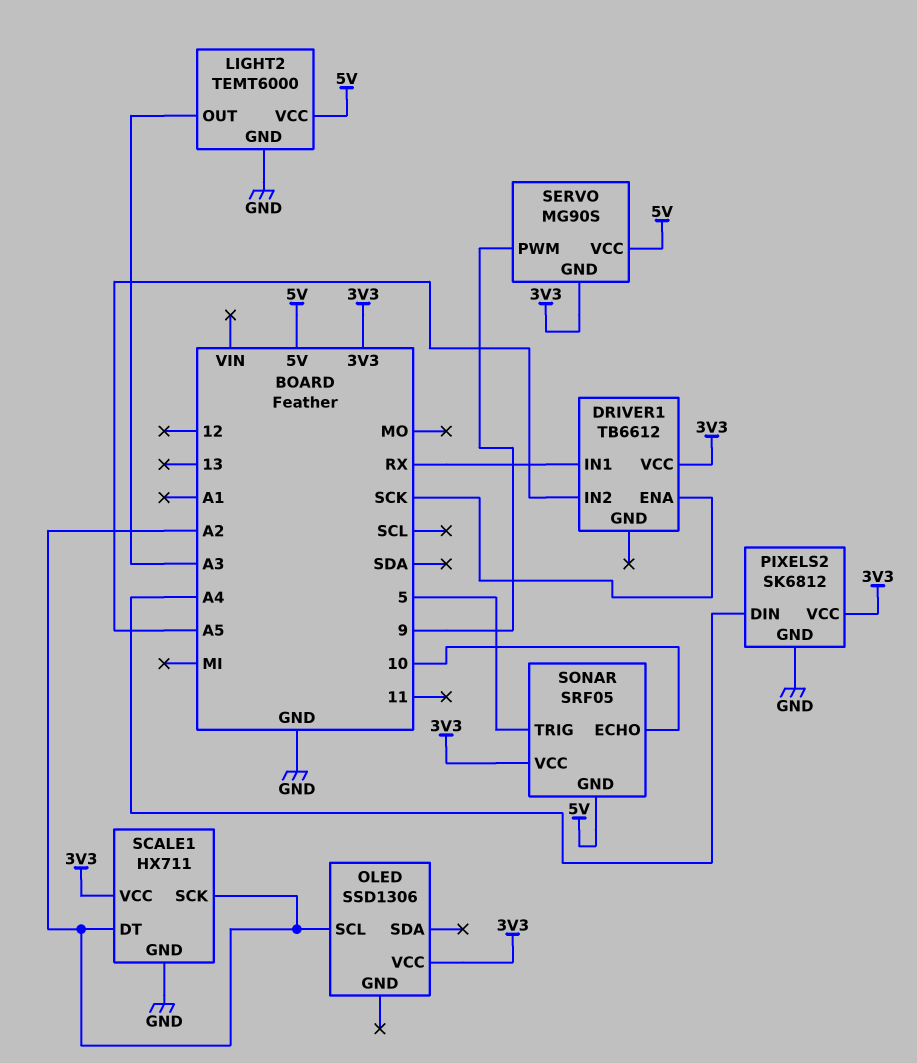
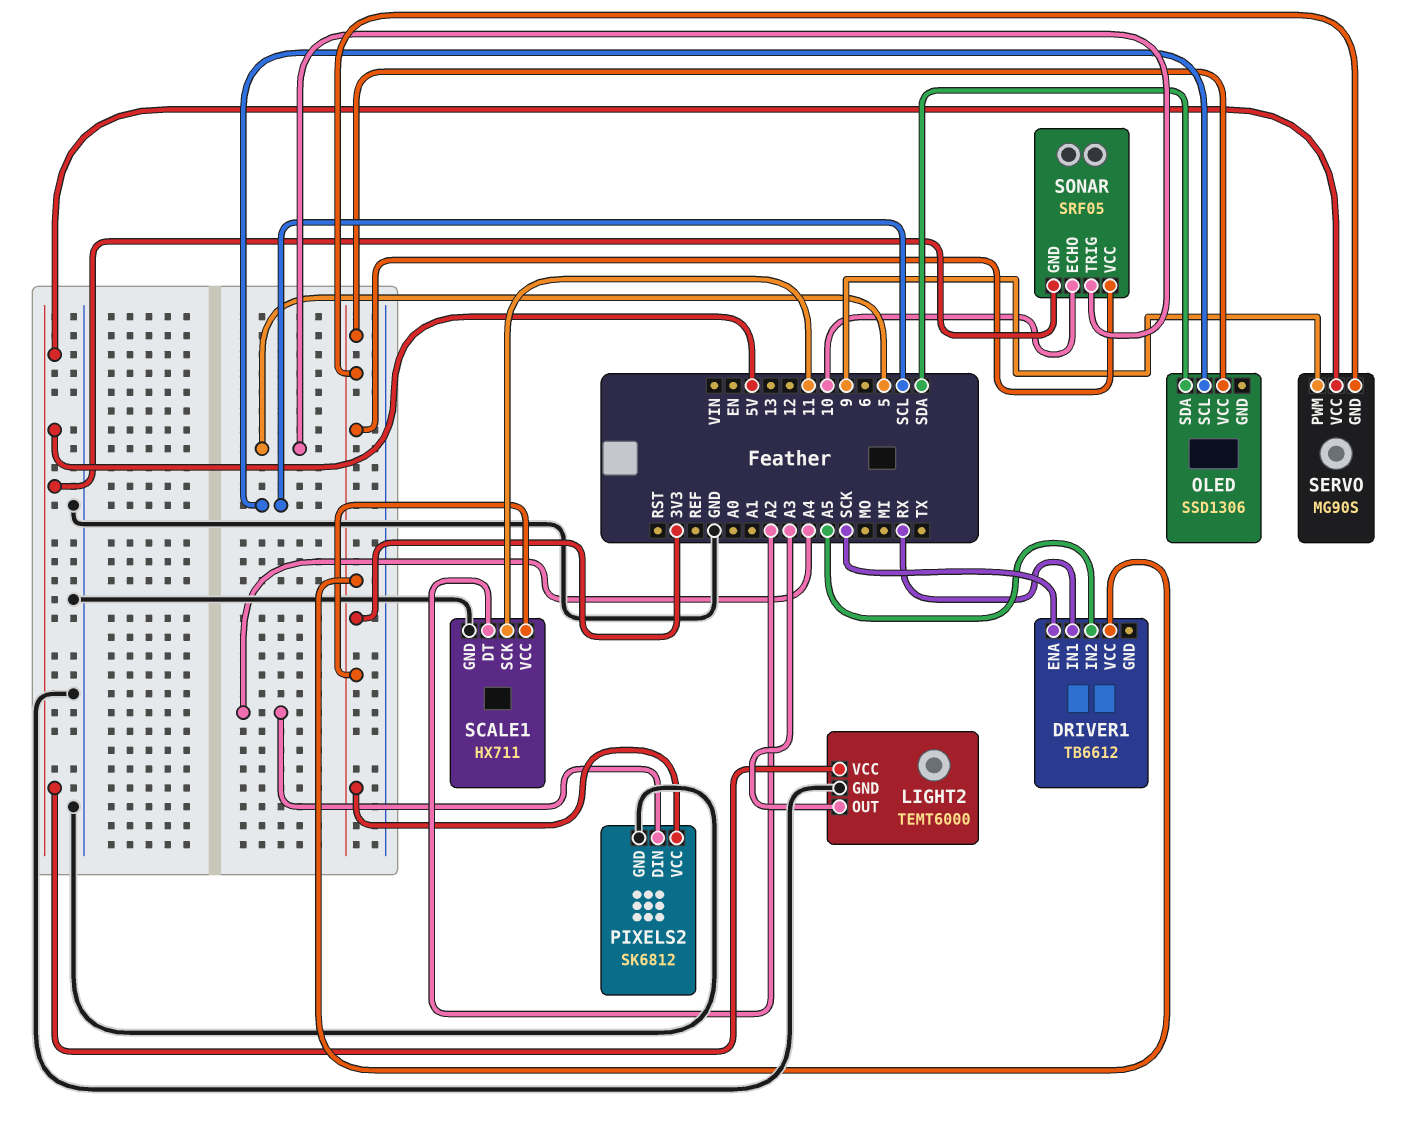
OLED pin SCL: A2 -> SCL
OLED pin SDA: none -> SDA
SCALE1 pin SCK: A2 -> 11

